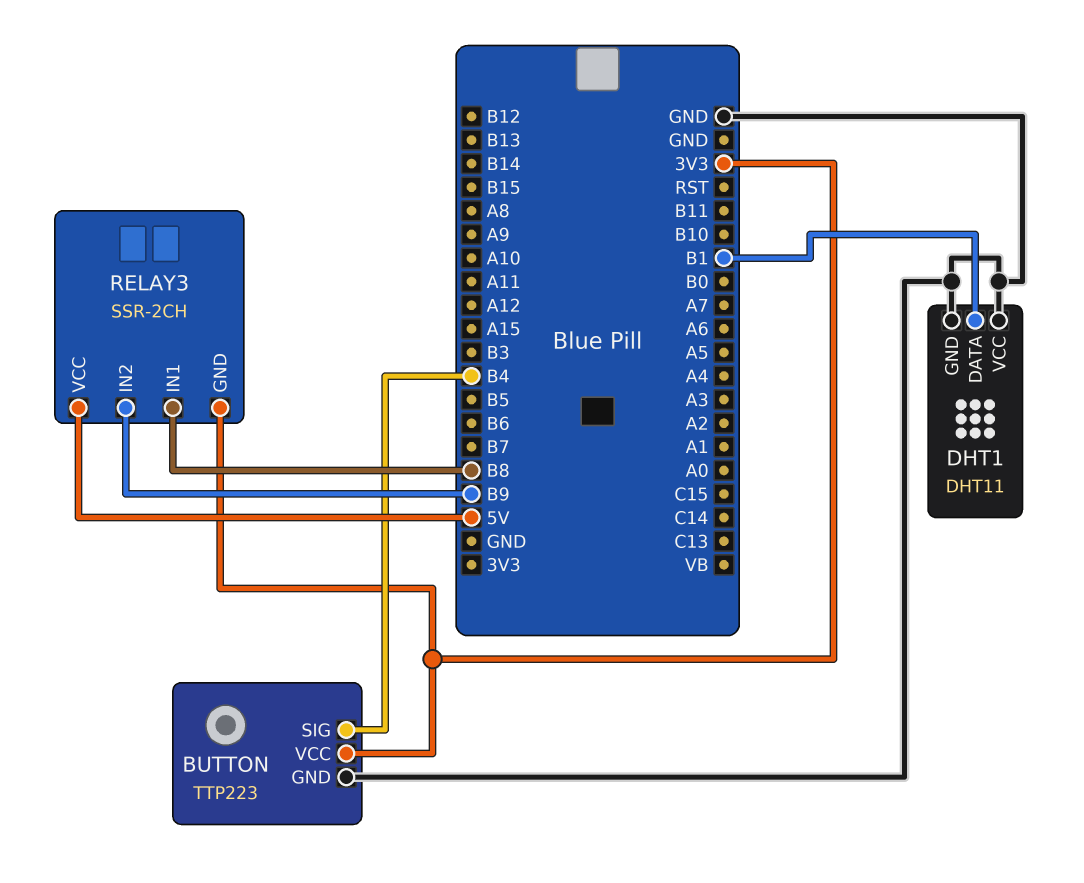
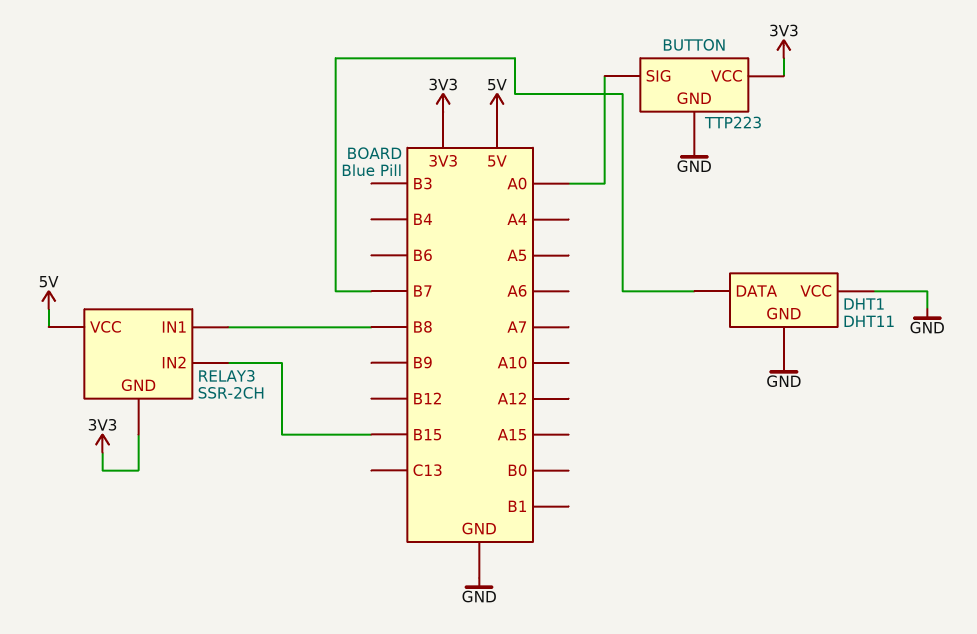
BUTTON pin SIG: B4 -> A0
DHT1 pin DATA: B1 -> B7
RELAY3 pin IN2: B9 -> B15

